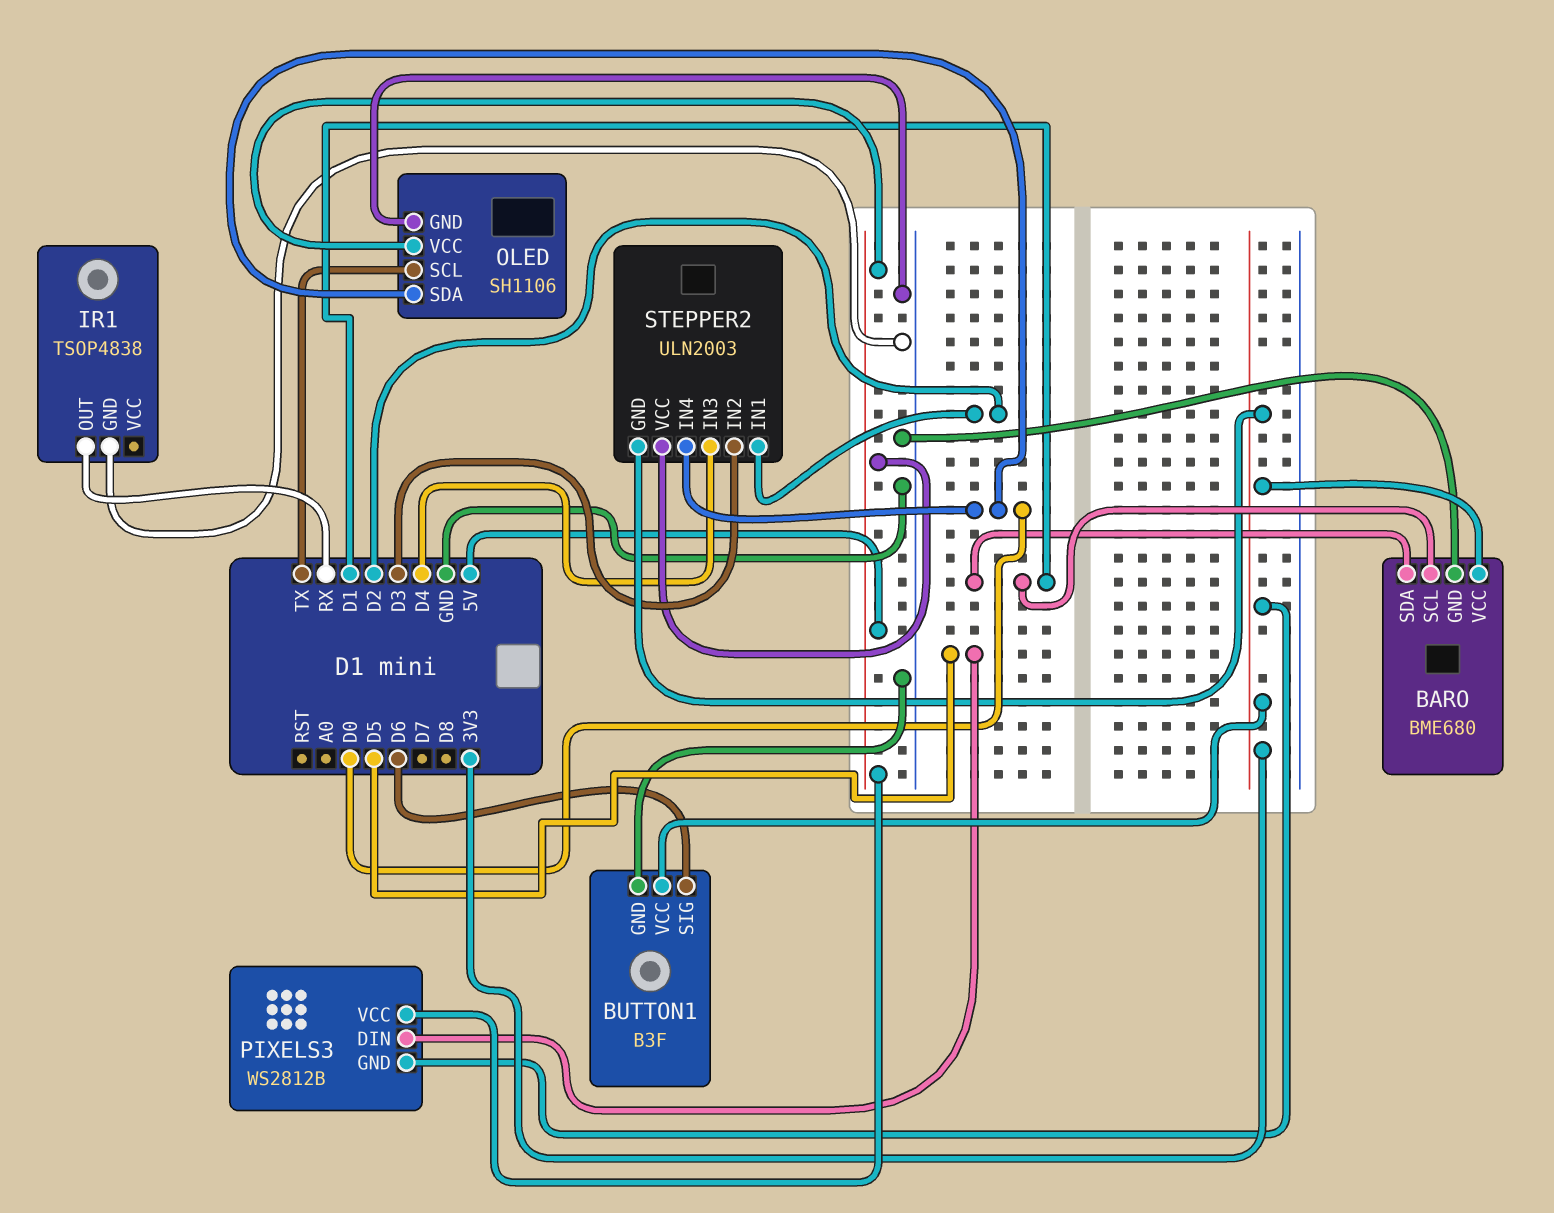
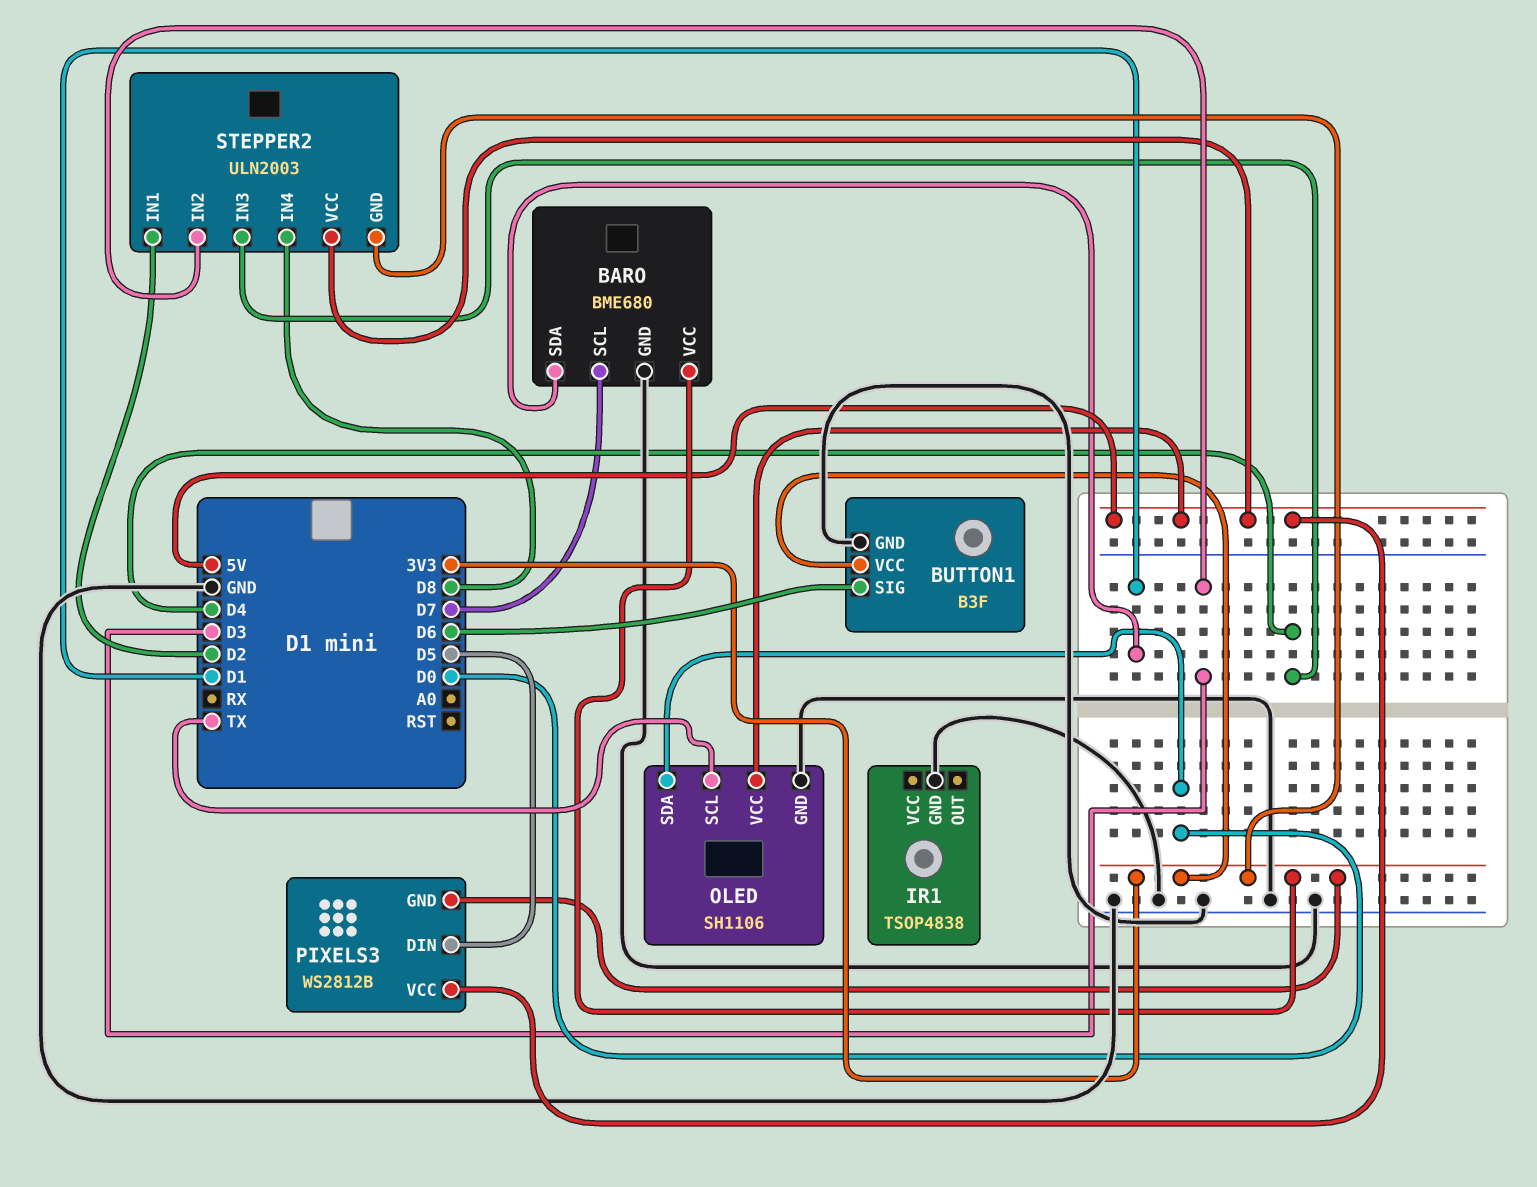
BARO pin SCL: D1 -> D7
IR1 pin OUT: RX -> none
STEPPER2 pin IN4: D0 -> D8

